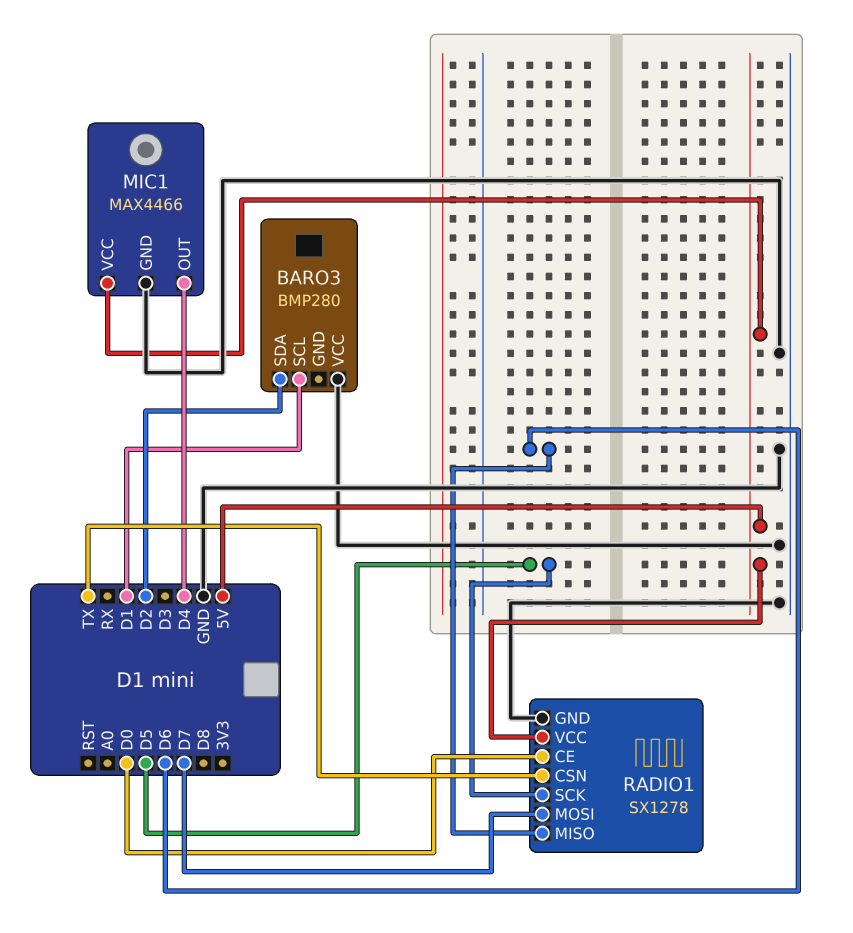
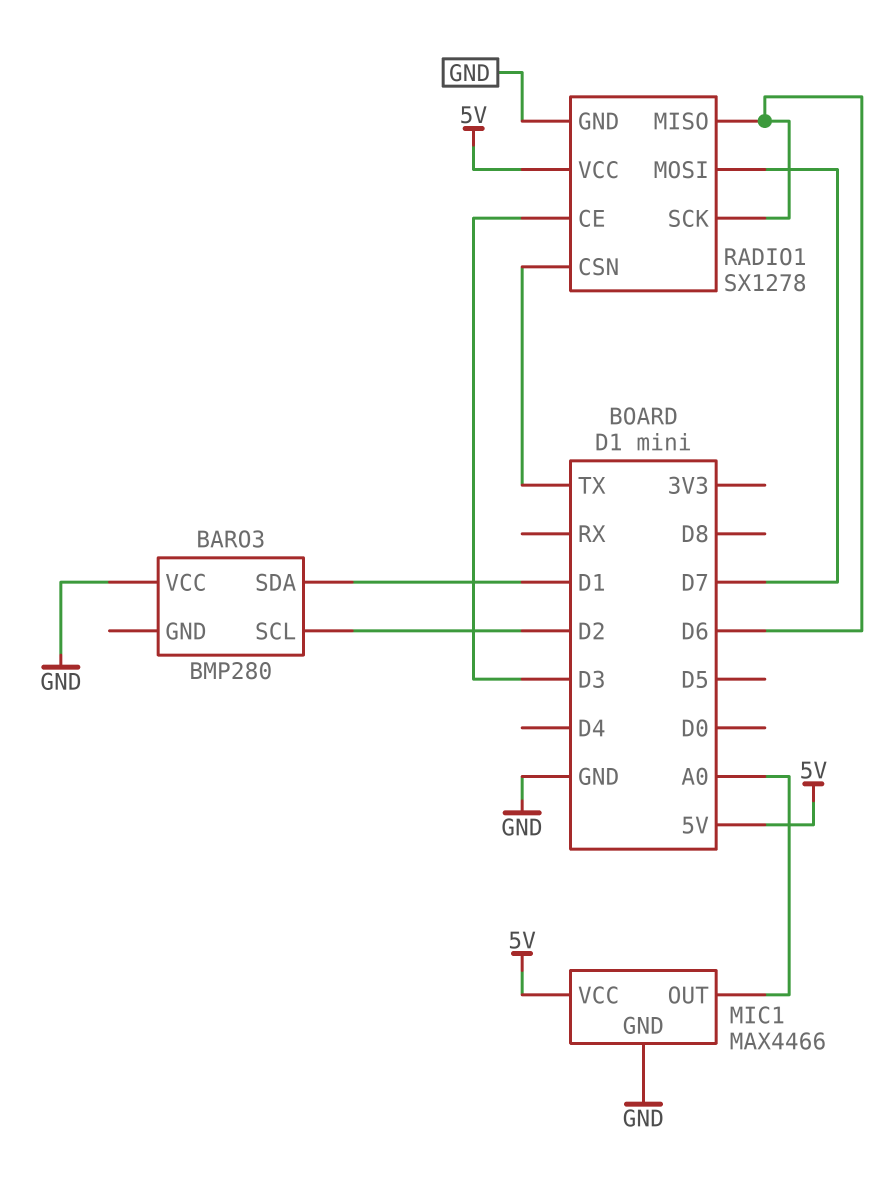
BARO3 pin SCL: D1 -> D2
BARO3 pin SDA: D2 -> D1
MIC1 pin OUT: D4 -> A0
RADIO1 pin CE: D0 -> D3
RADIO1 pin SCK: D5 -> D6

